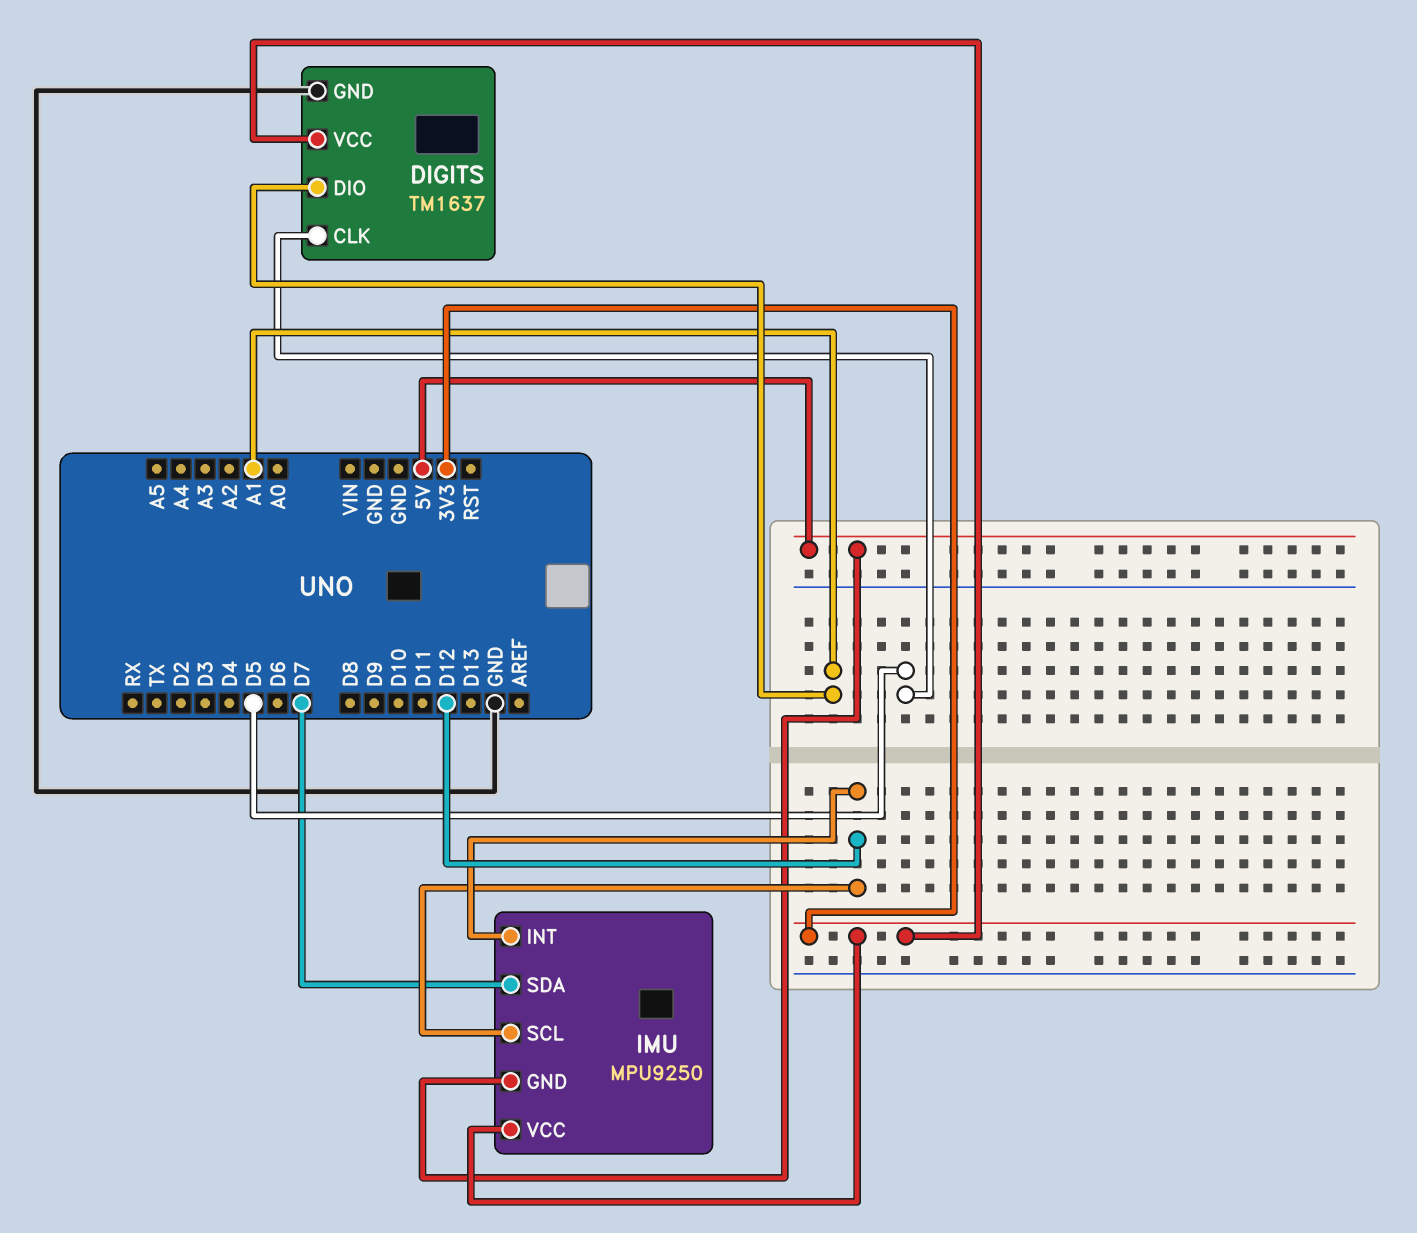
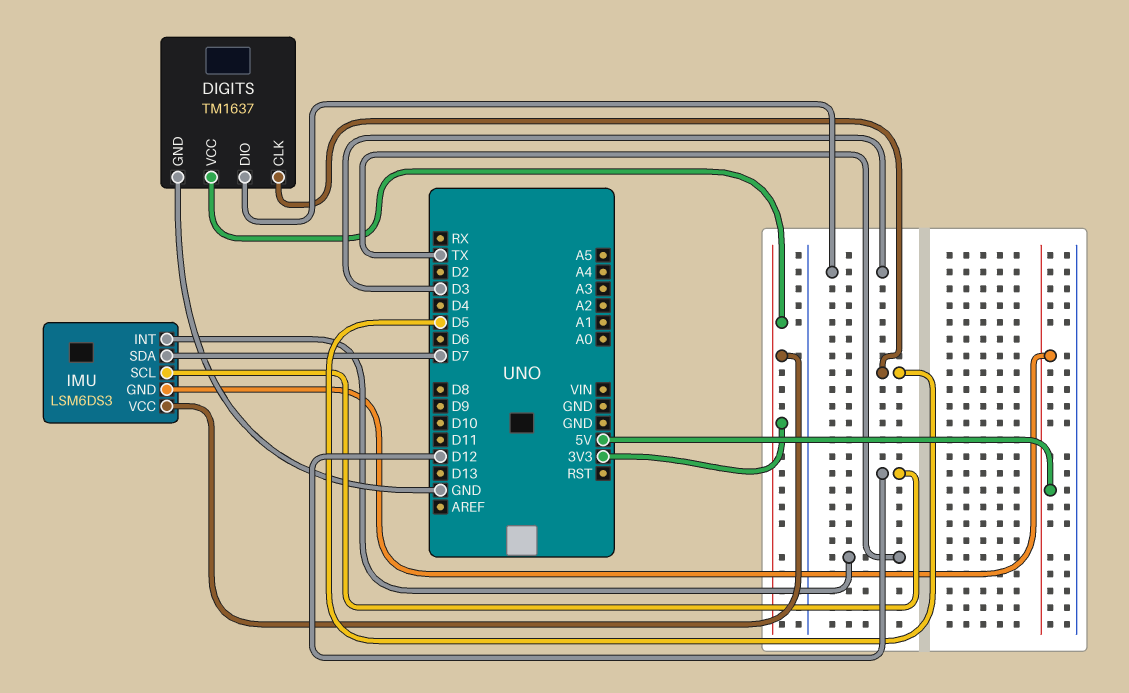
DIGITS pin DIO: A1 -> D3
IMU: MPU9250 -> LSM6DS3
IMU pin INT: D12 -> TX

